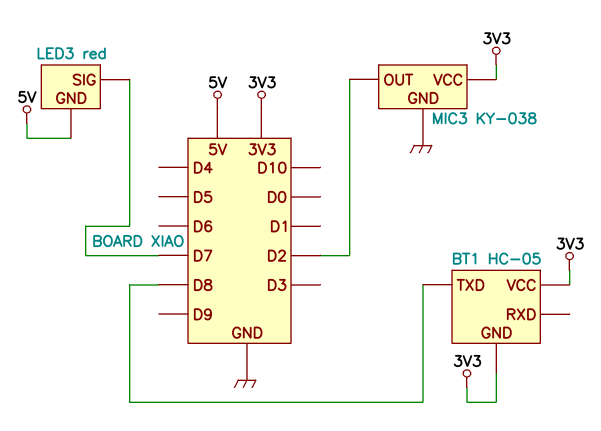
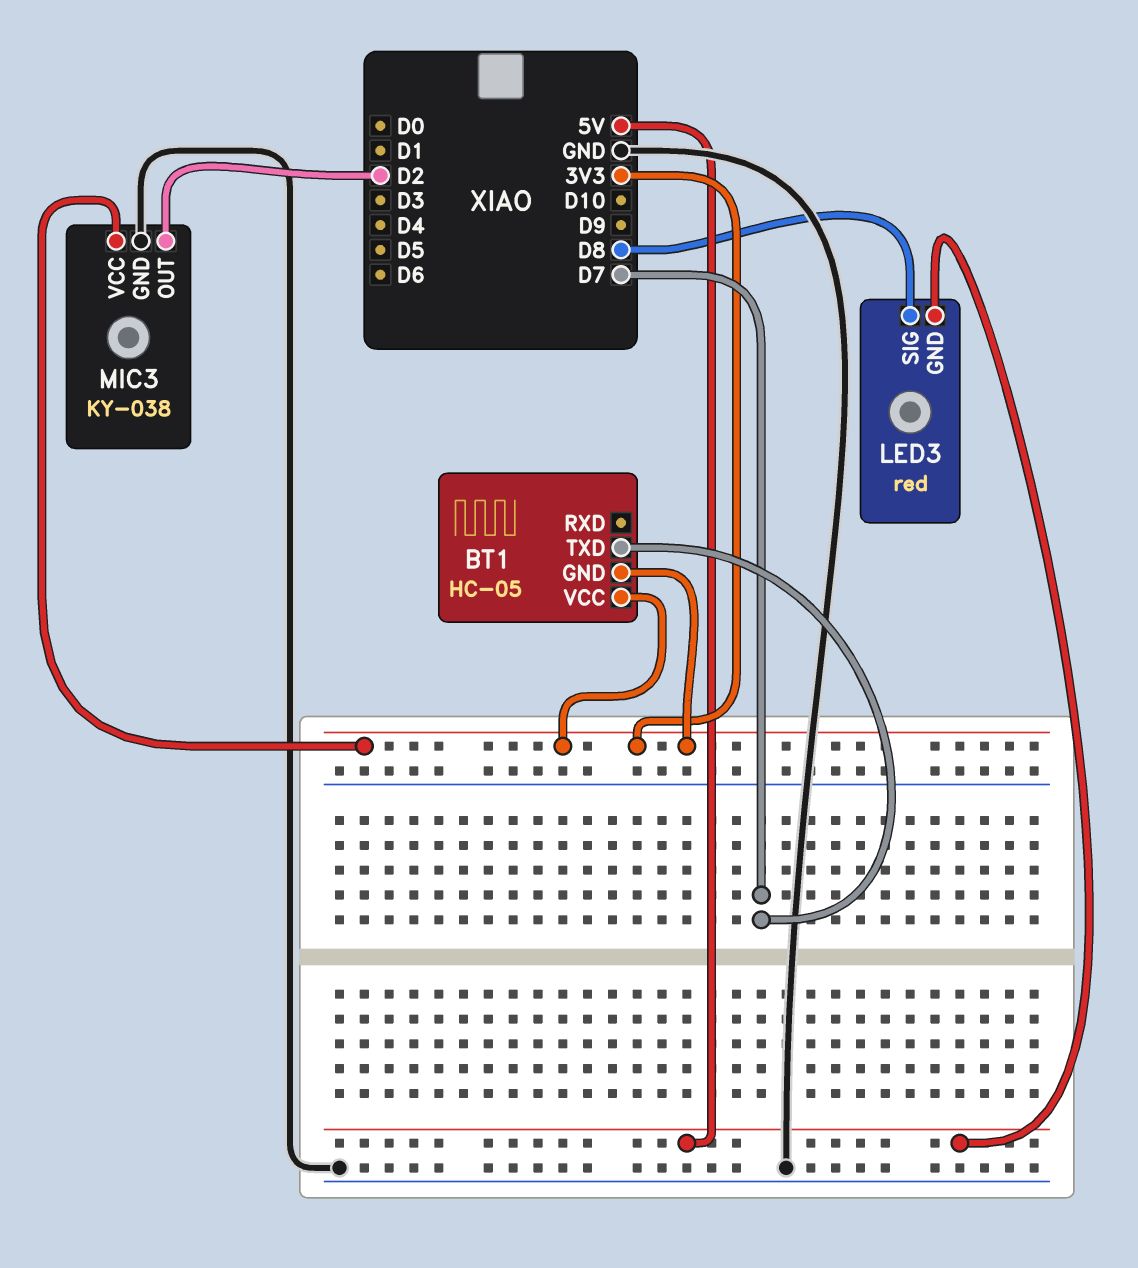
BT1 pin TXD: D8 -> D7
LED3 pin SIG: D7 -> D8

